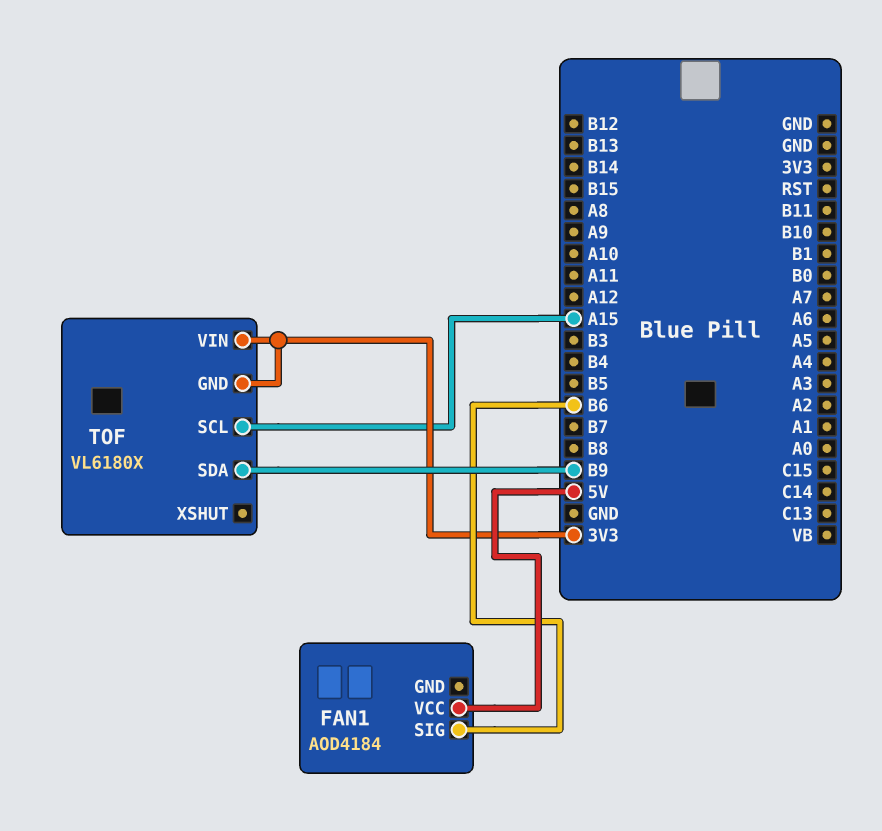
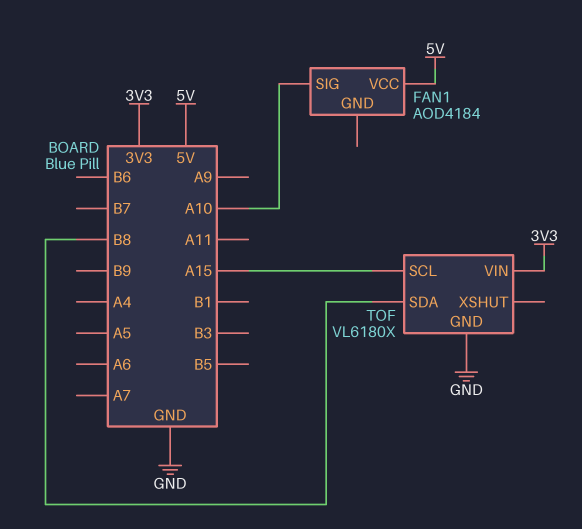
FAN1 pin SIG: B6 -> A10
TOF pin GND: 3V3 -> GND
TOF pin SDA: B9 -> B8

